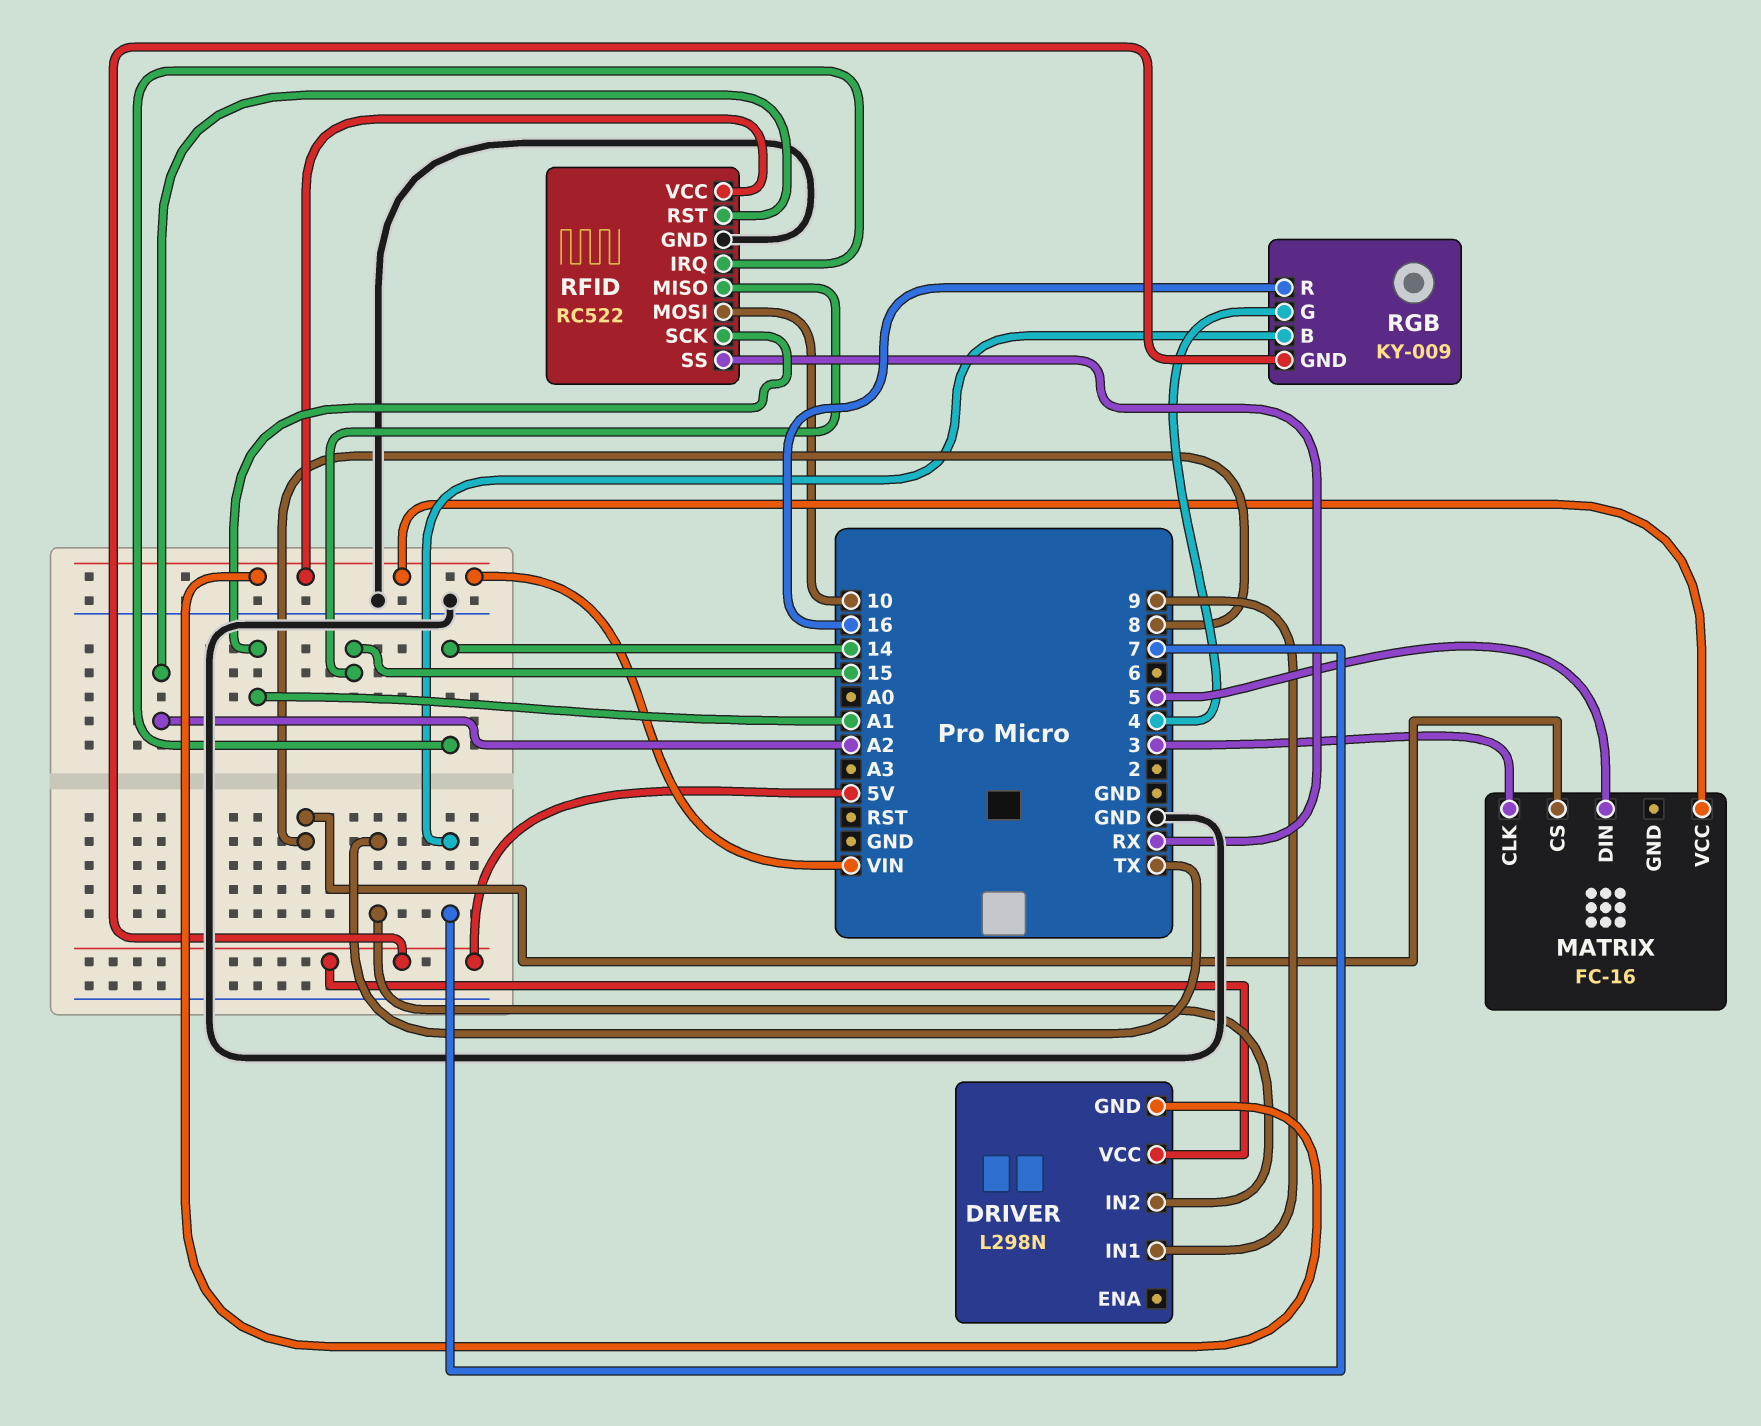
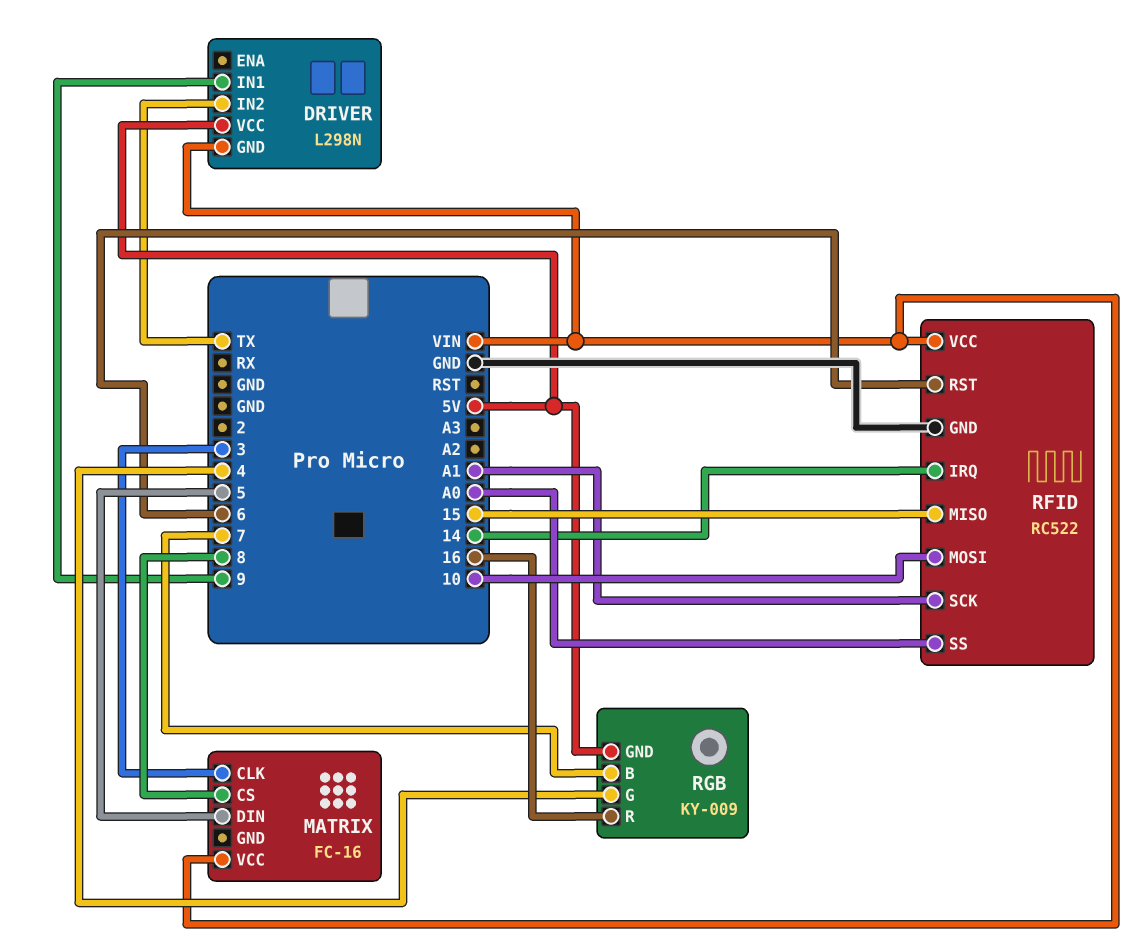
RFID pin RST: A2 -> 6
RFID pin SS: RX -> A0

